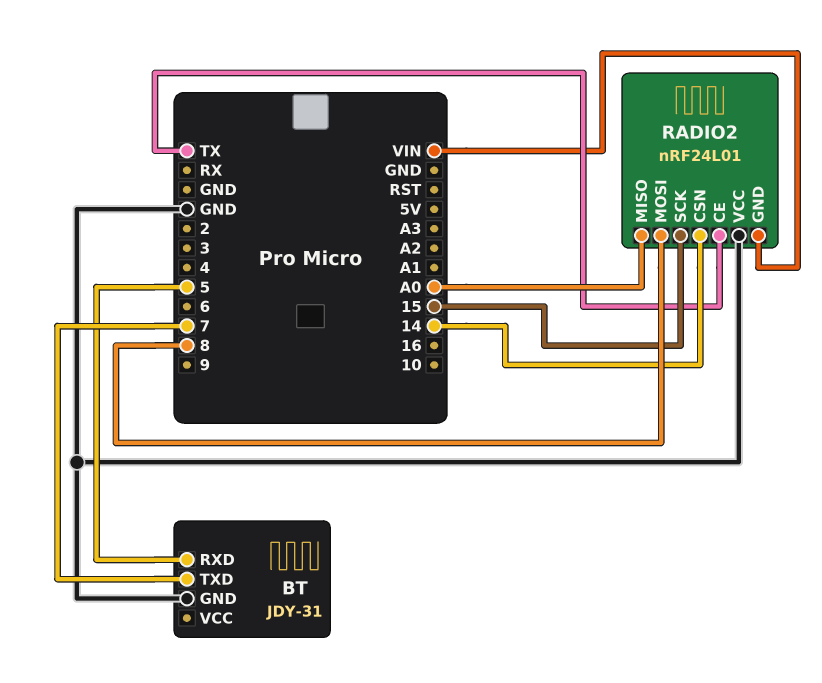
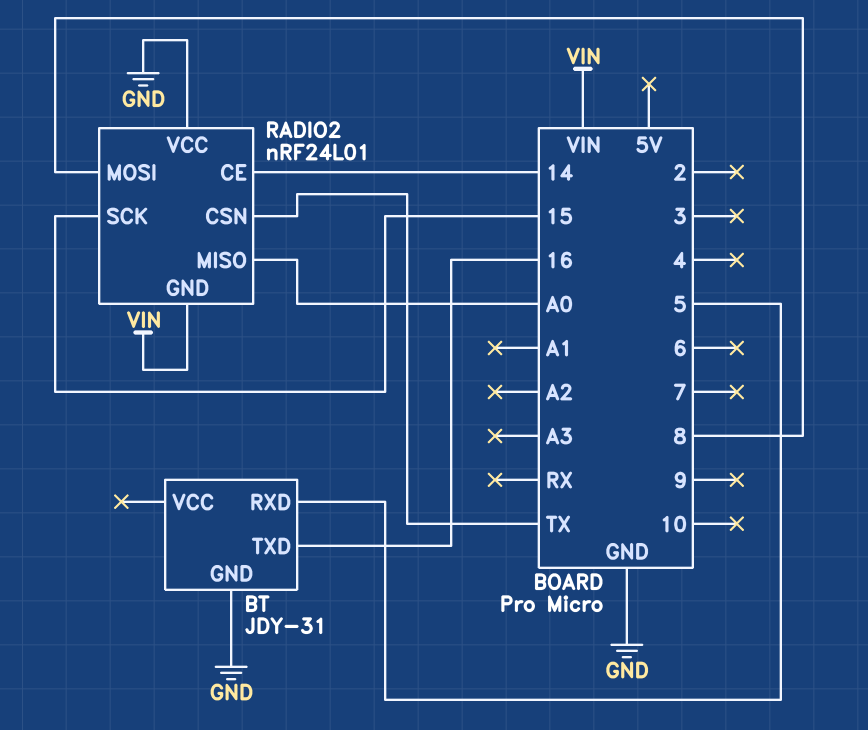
BT pin TXD: 7 -> 16
RADIO2 pin CE: TX -> 14
RADIO2 pin CSN: 14 -> TX

